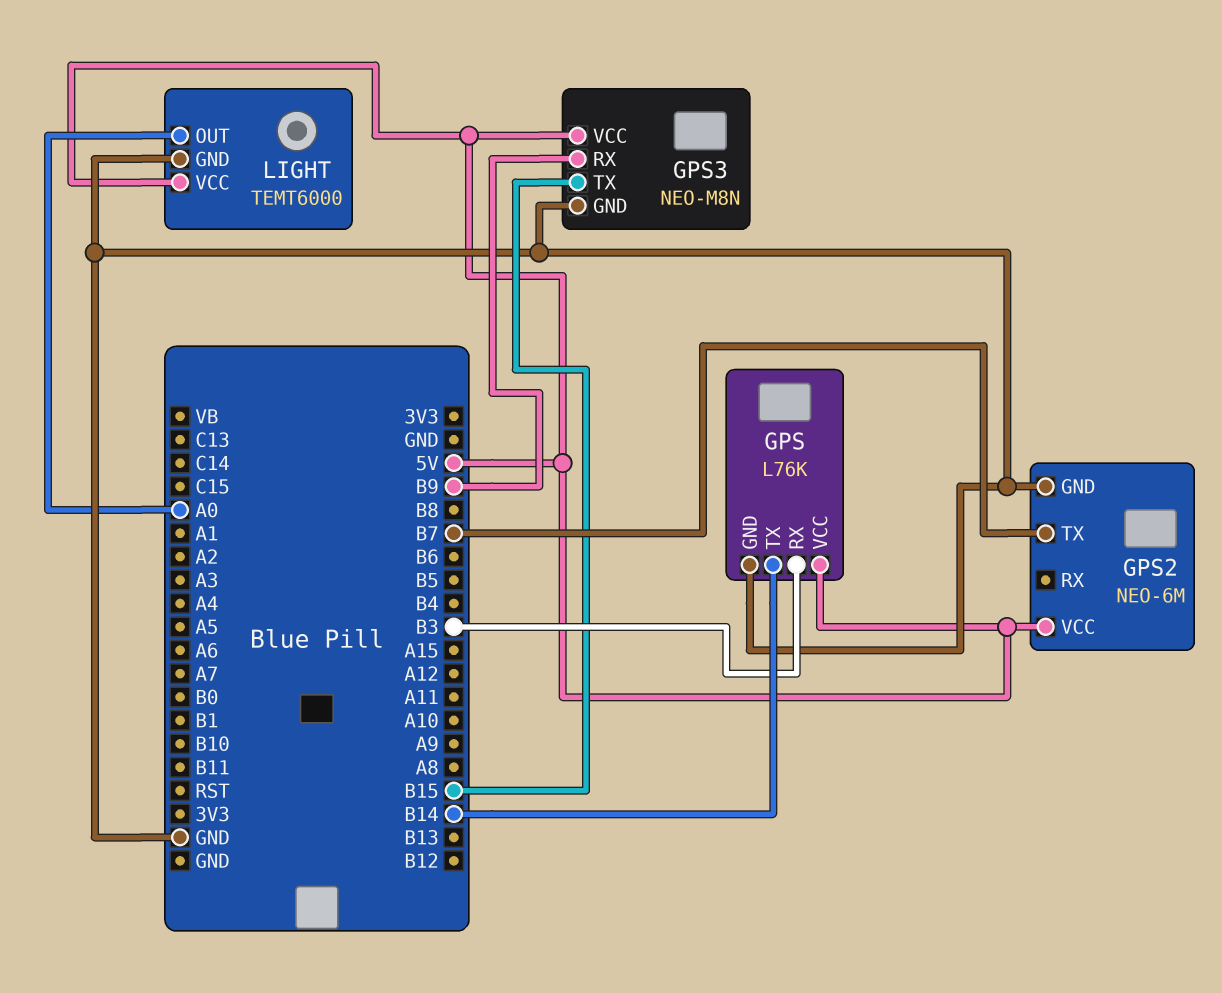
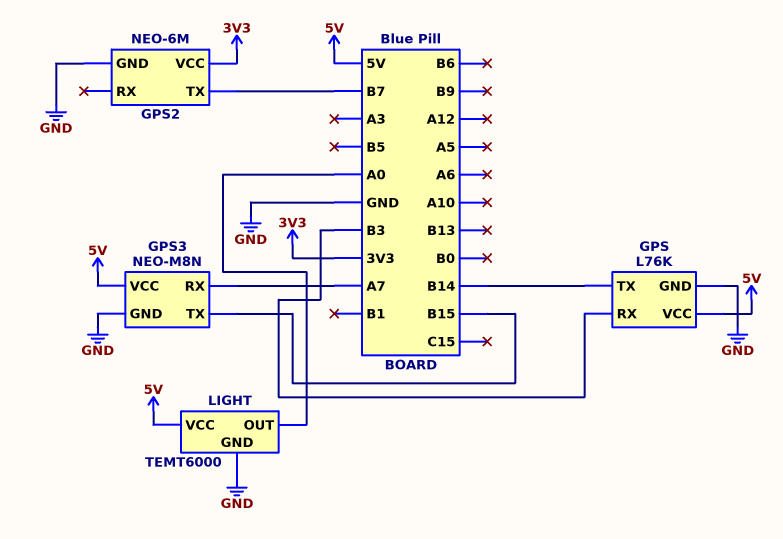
GPS2 pin VCC: 5V -> 3V3
GPS3 pin RX: B9 -> A7

